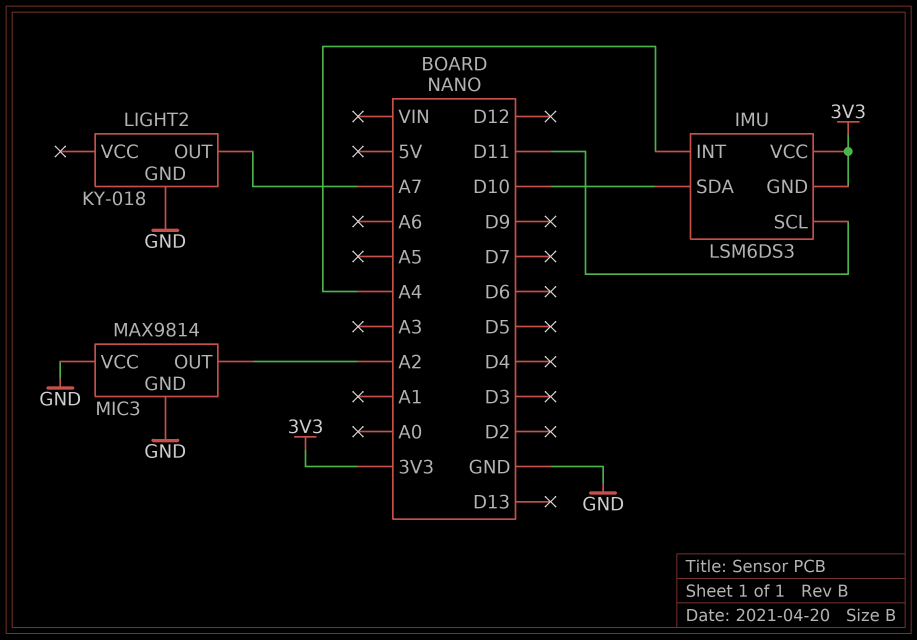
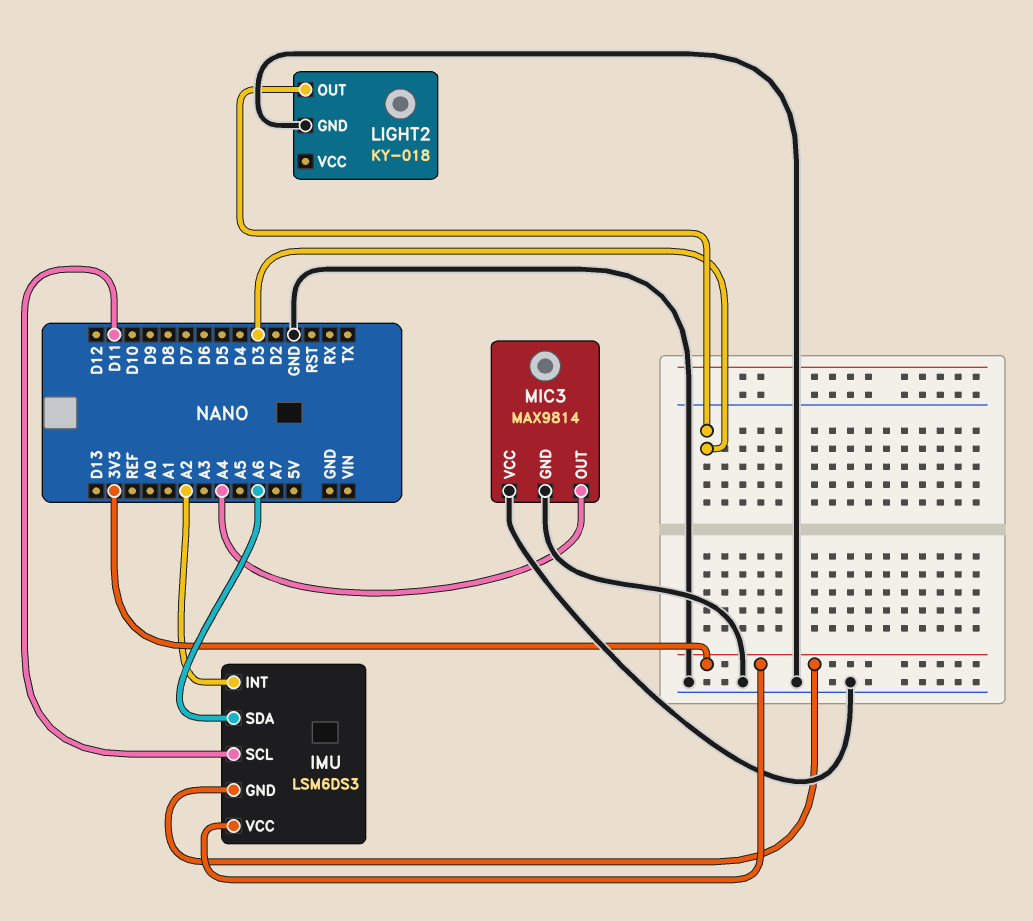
IMU pin INT: A4 -> A2
IMU pin SDA: D10 -> A6
LIGHT2 pin OUT: A7 -> D3
MIC3 pin OUT: A2 -> A4

